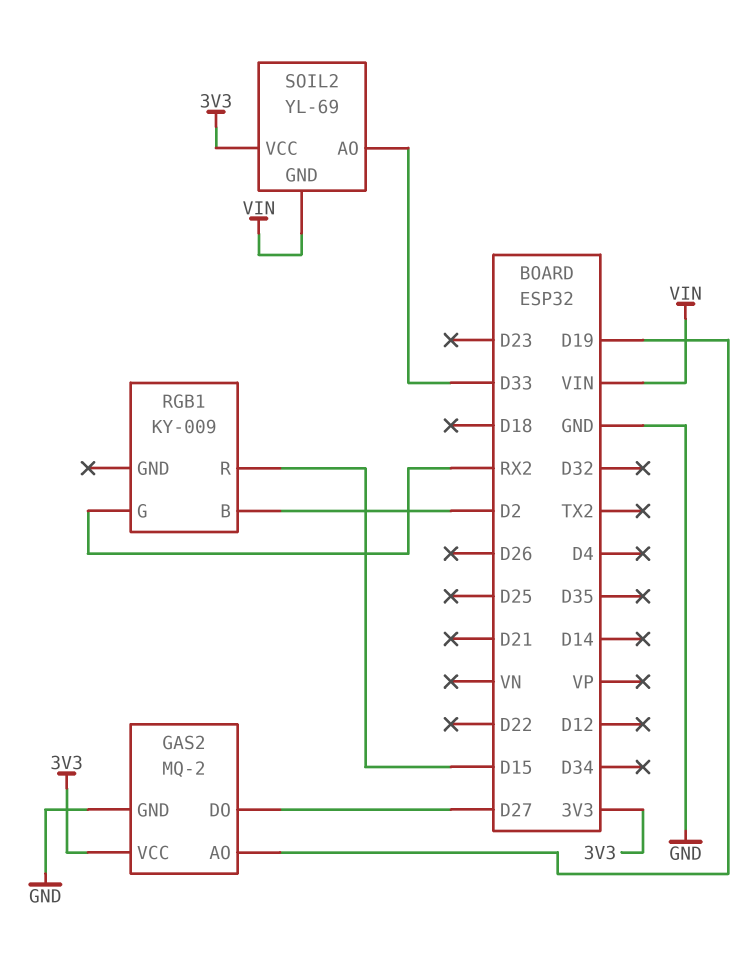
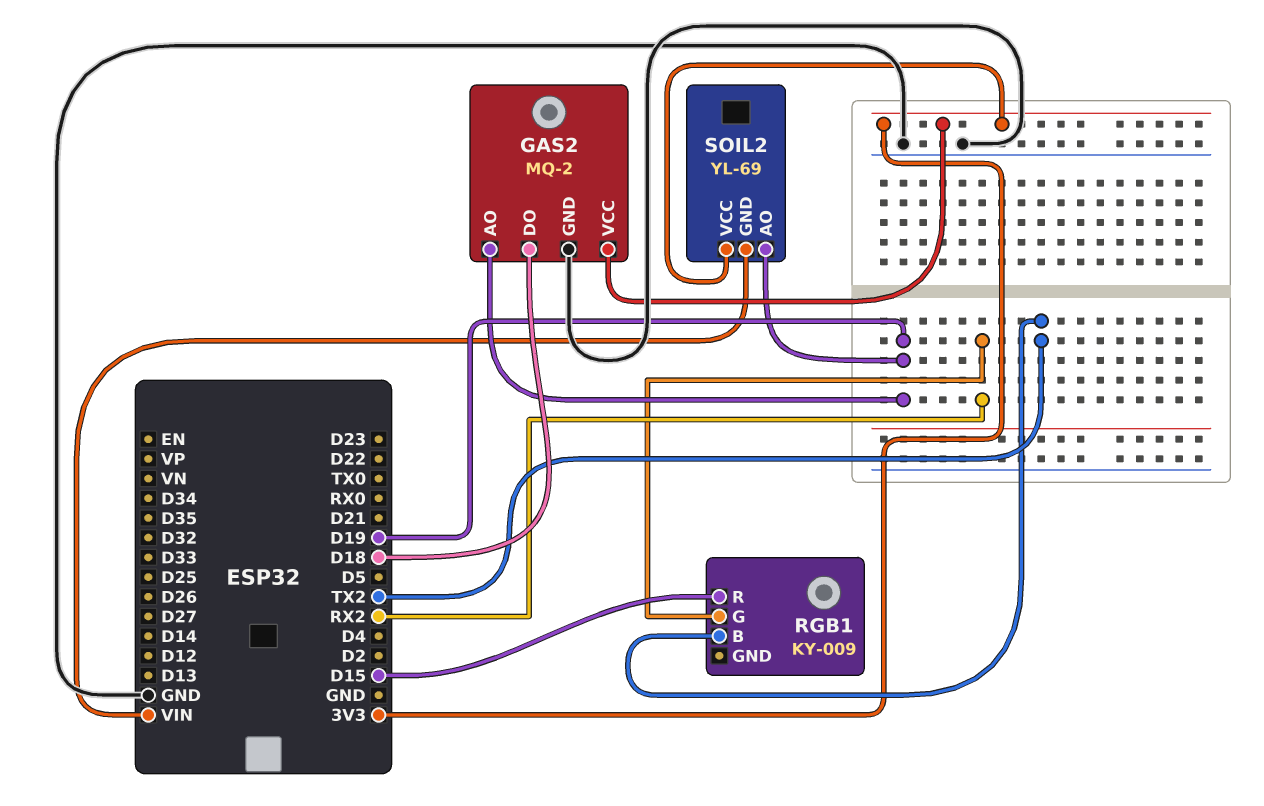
GAS2 pin DO: D27 -> D18
RGB1 pin B: D2 -> TX2
SOIL2 pin AO: D33 -> D19

